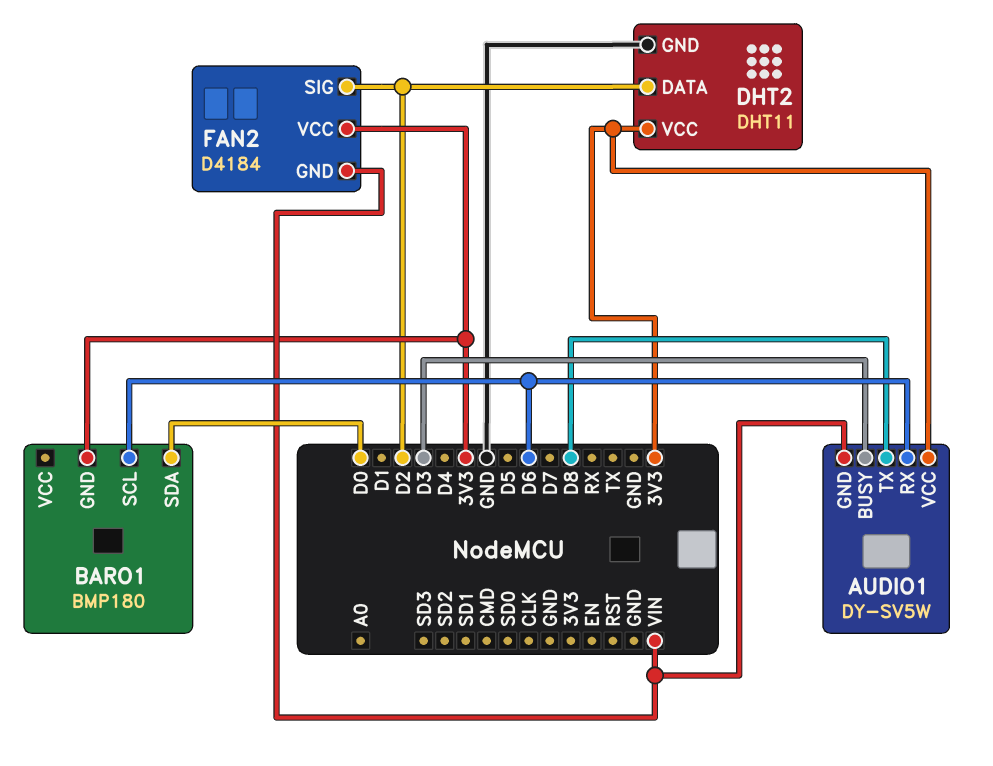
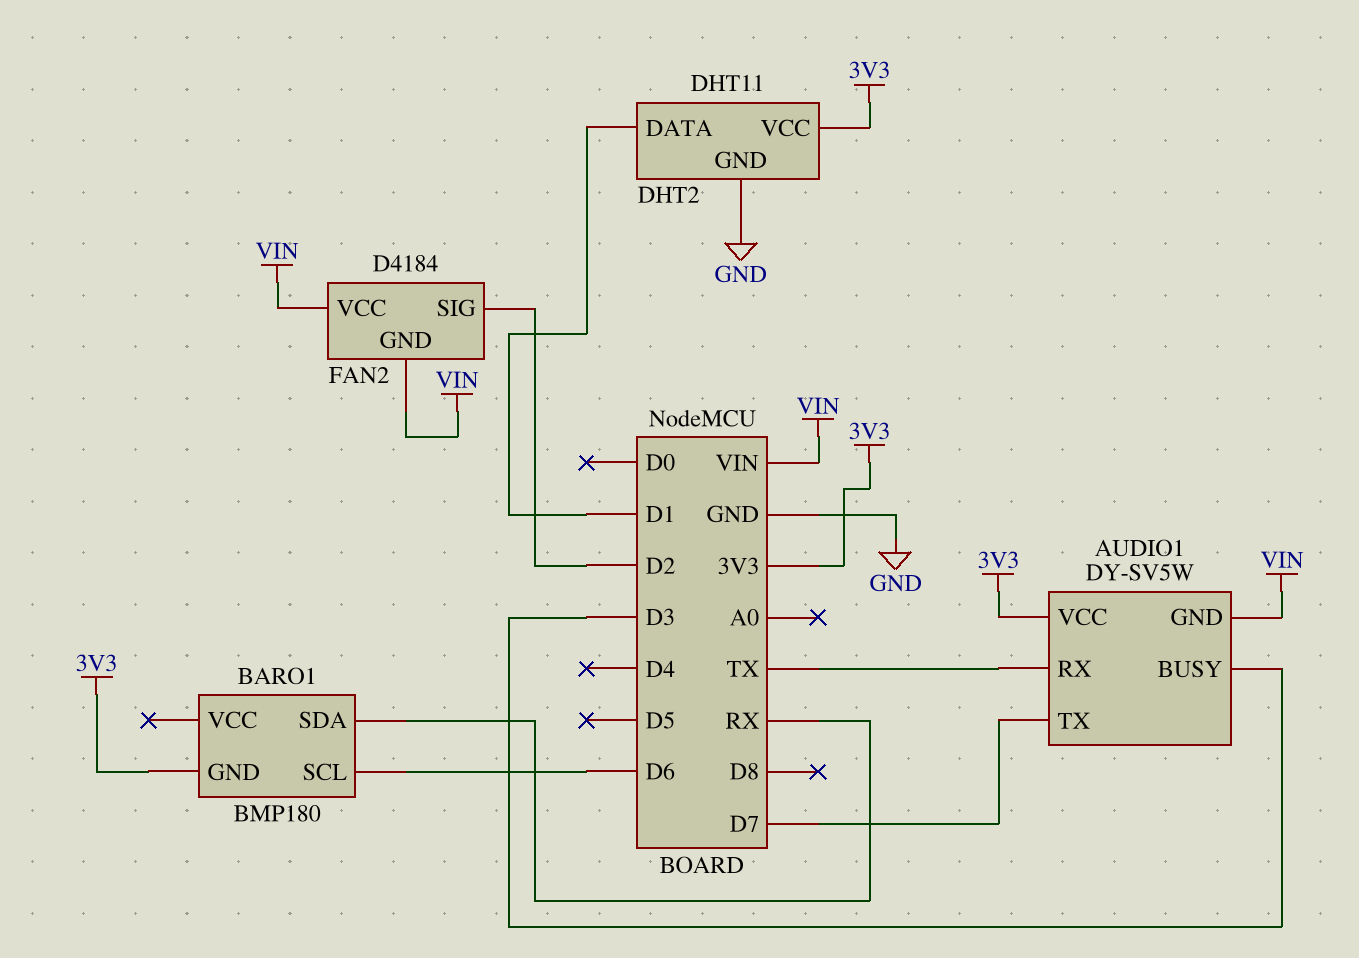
AUDIO1 pin RX: D6 -> TX
AUDIO1 pin TX: D8 -> D7
BARO1 pin SDA: D0 -> RX
DHT2 pin DATA: D2 -> D1
FAN2 pin VCC: 3V3 -> VIN

